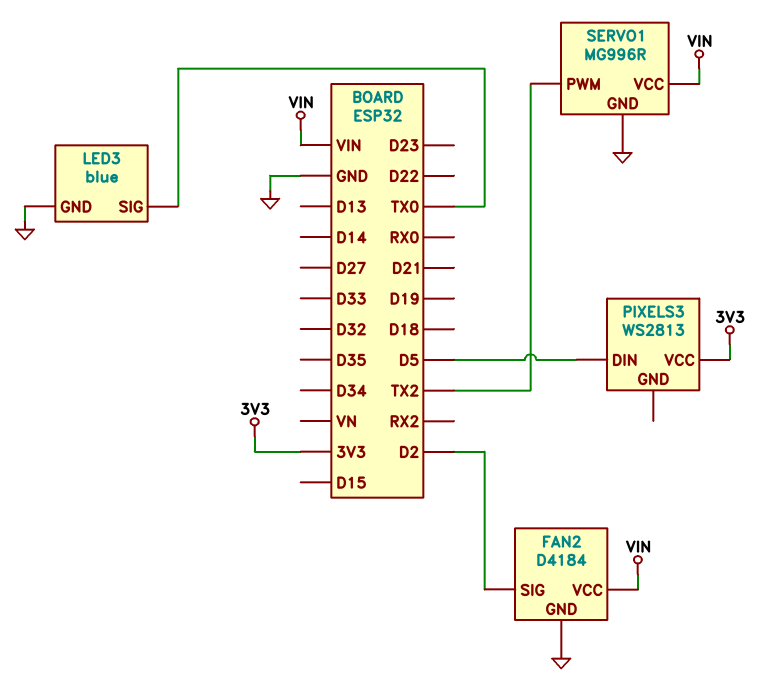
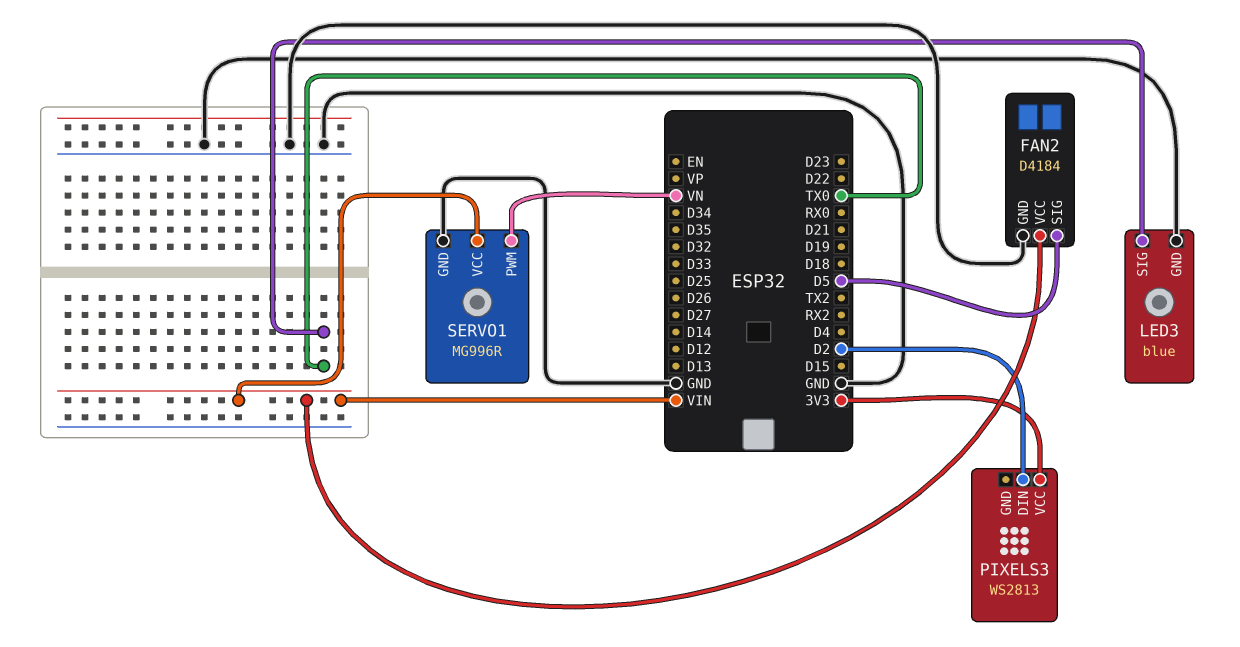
FAN2 pin SIG: D2 -> D5
PIXELS3 pin DIN: D5 -> D2
SERVO1 pin PWM: TX2 -> VN

